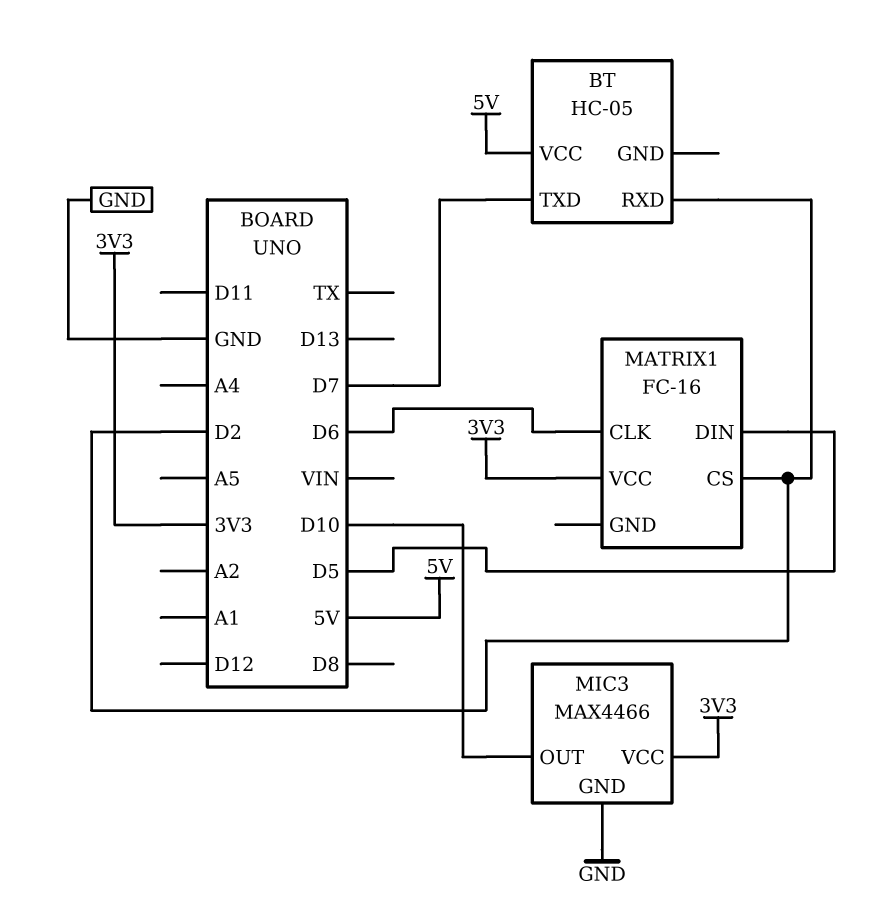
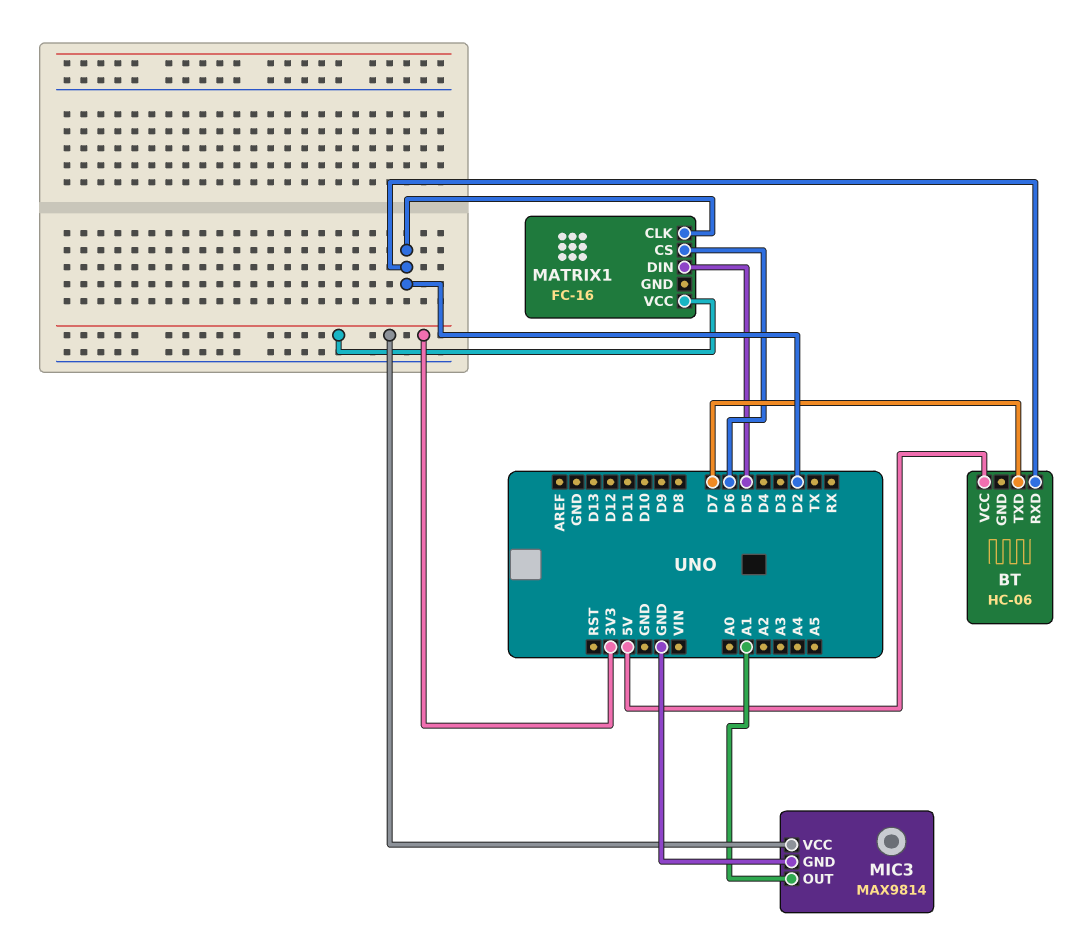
BT: HC-05 -> HC-06
MATRIX1 pin CLK: D6 -> D2
MATRIX1 pin CS: D2 -> D6
MIC3: MAX4466 -> MAX9814
MIC3 pin OUT: D10 -> A1

